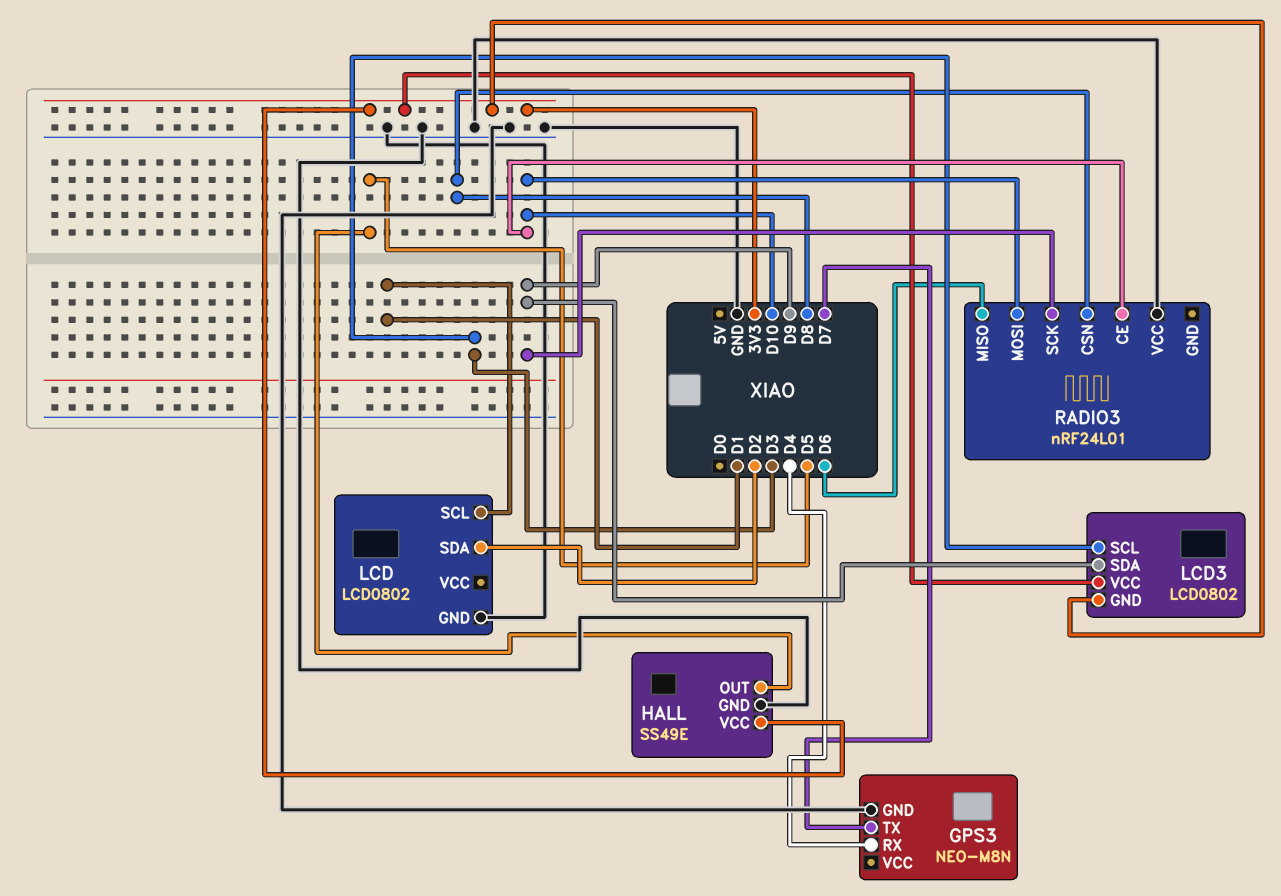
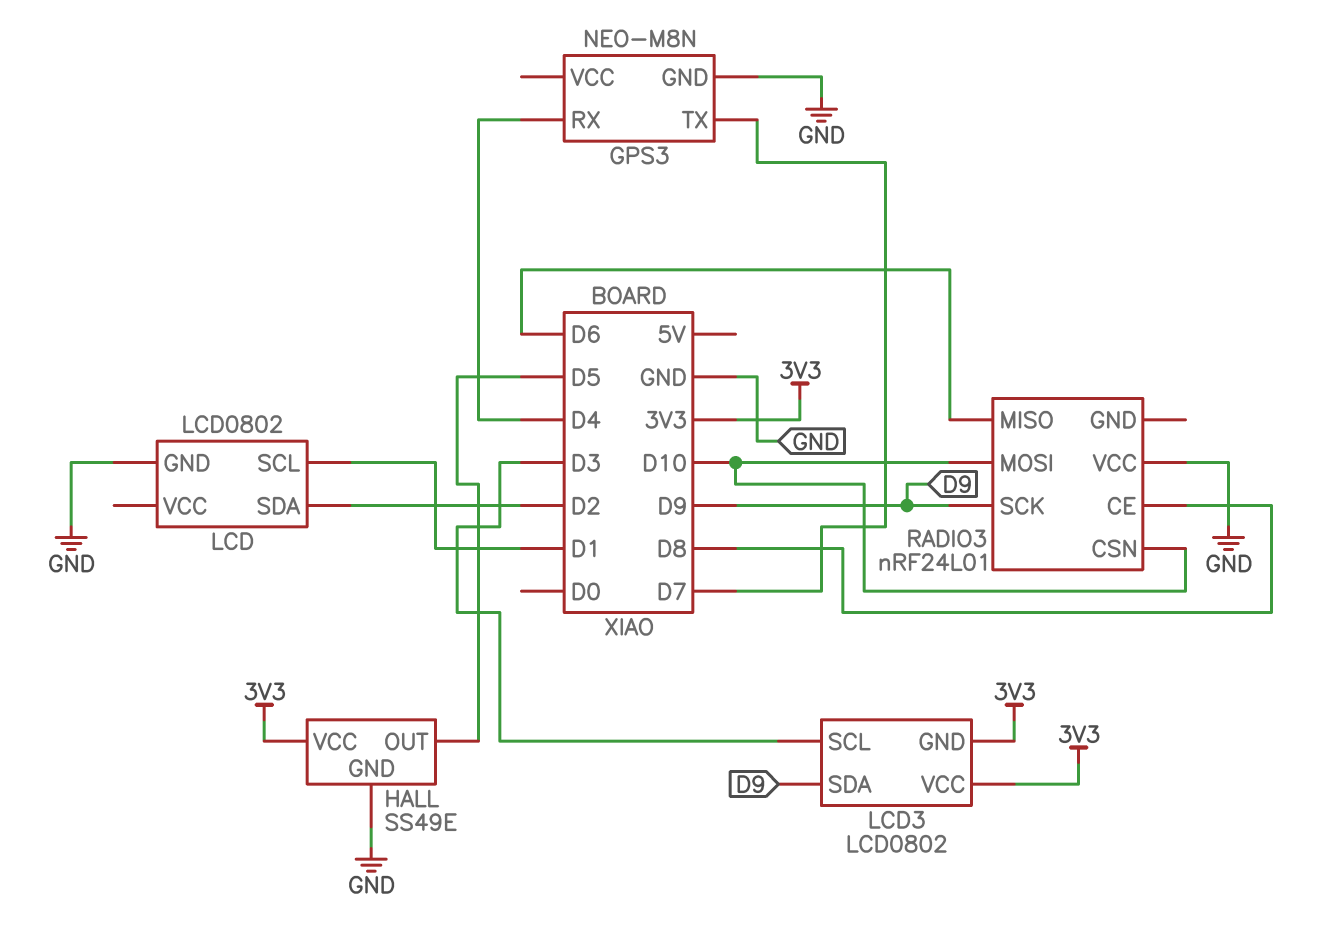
RADIO3 pin CE: D10 -> D8
RADIO3 pin CSN: D8 -> D10

